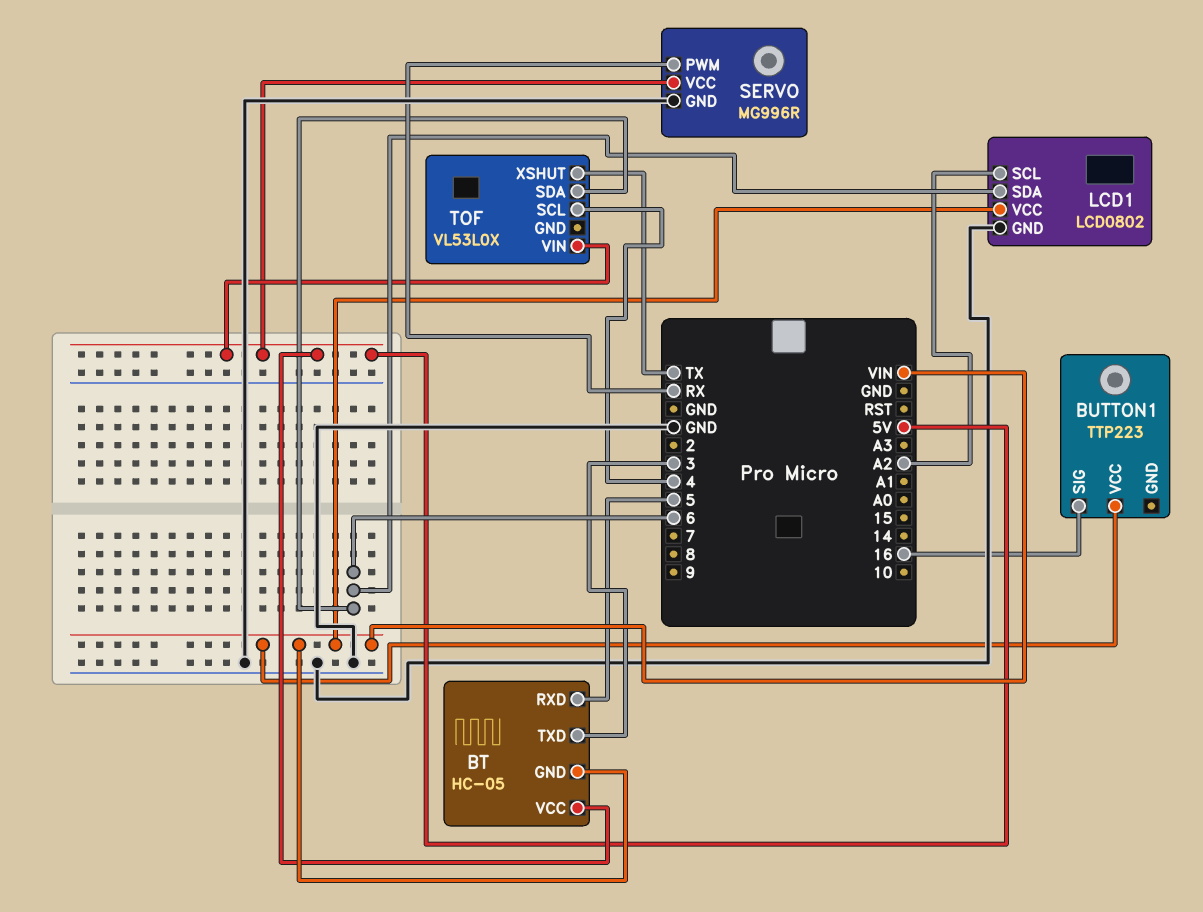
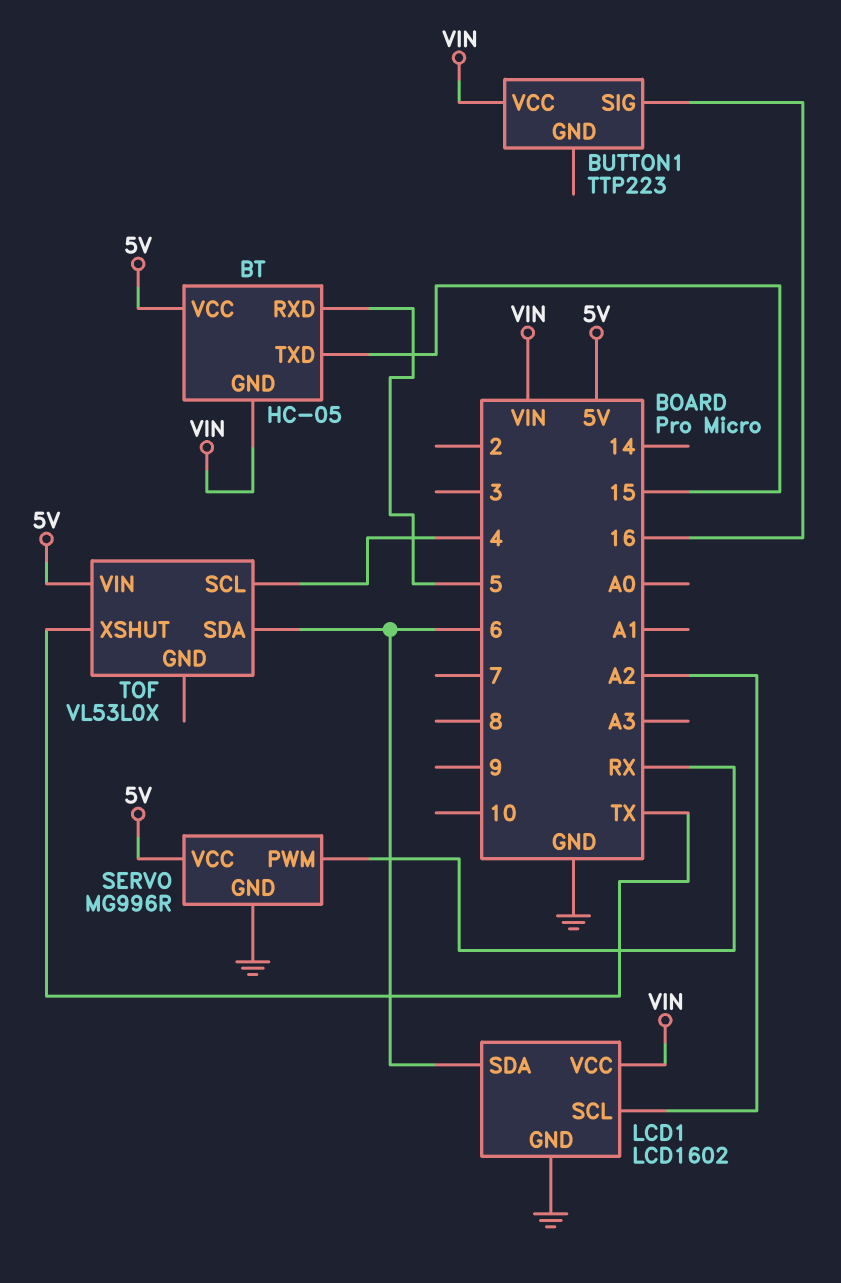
BT pin TXD: 3 -> 15
LCD1: LCD0802 -> LCD1602

